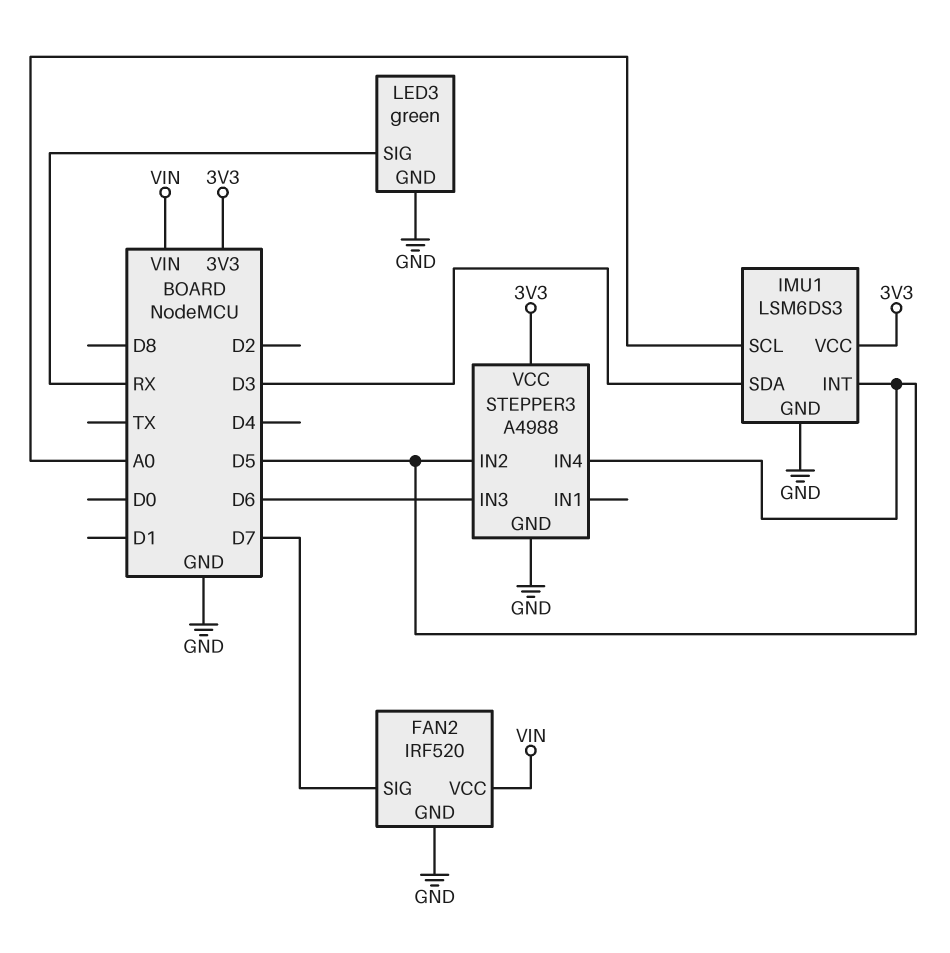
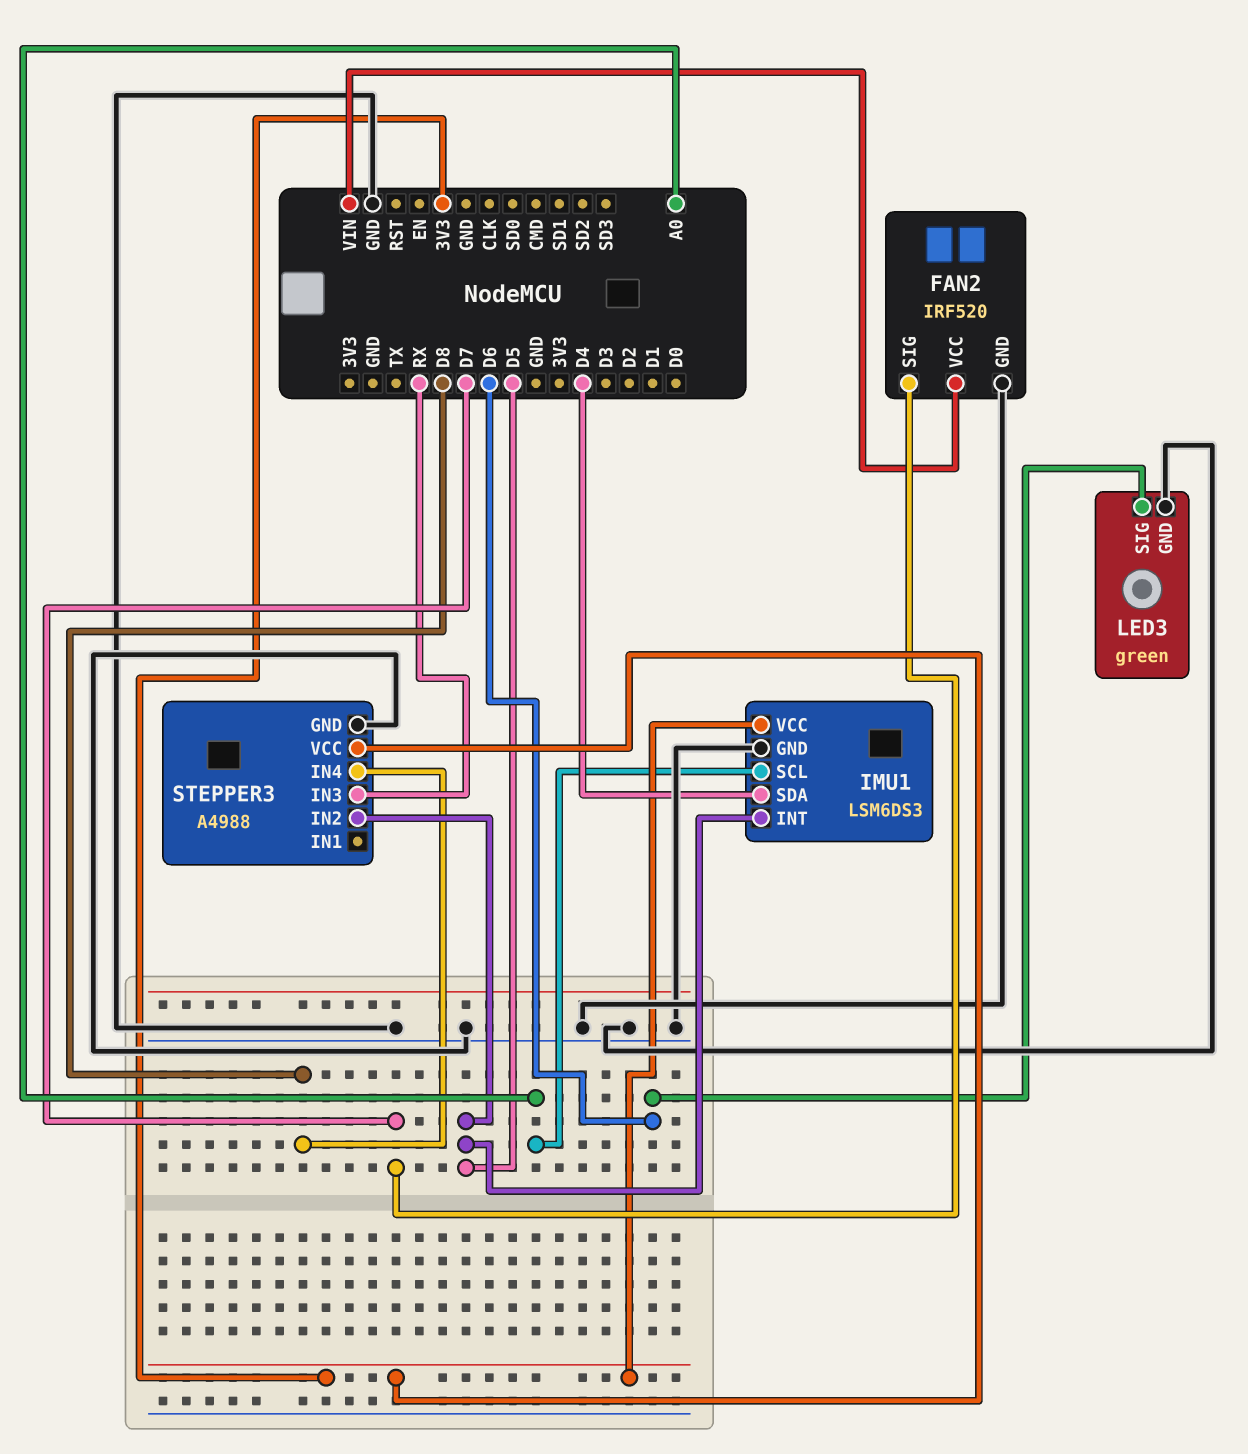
IMU1 pin SDA: D3 -> D4
LED3 pin SIG: RX -> D6
STEPPER3 pin IN3: D6 -> RX
STEPPER3 pin IN4: D5 -> D8

